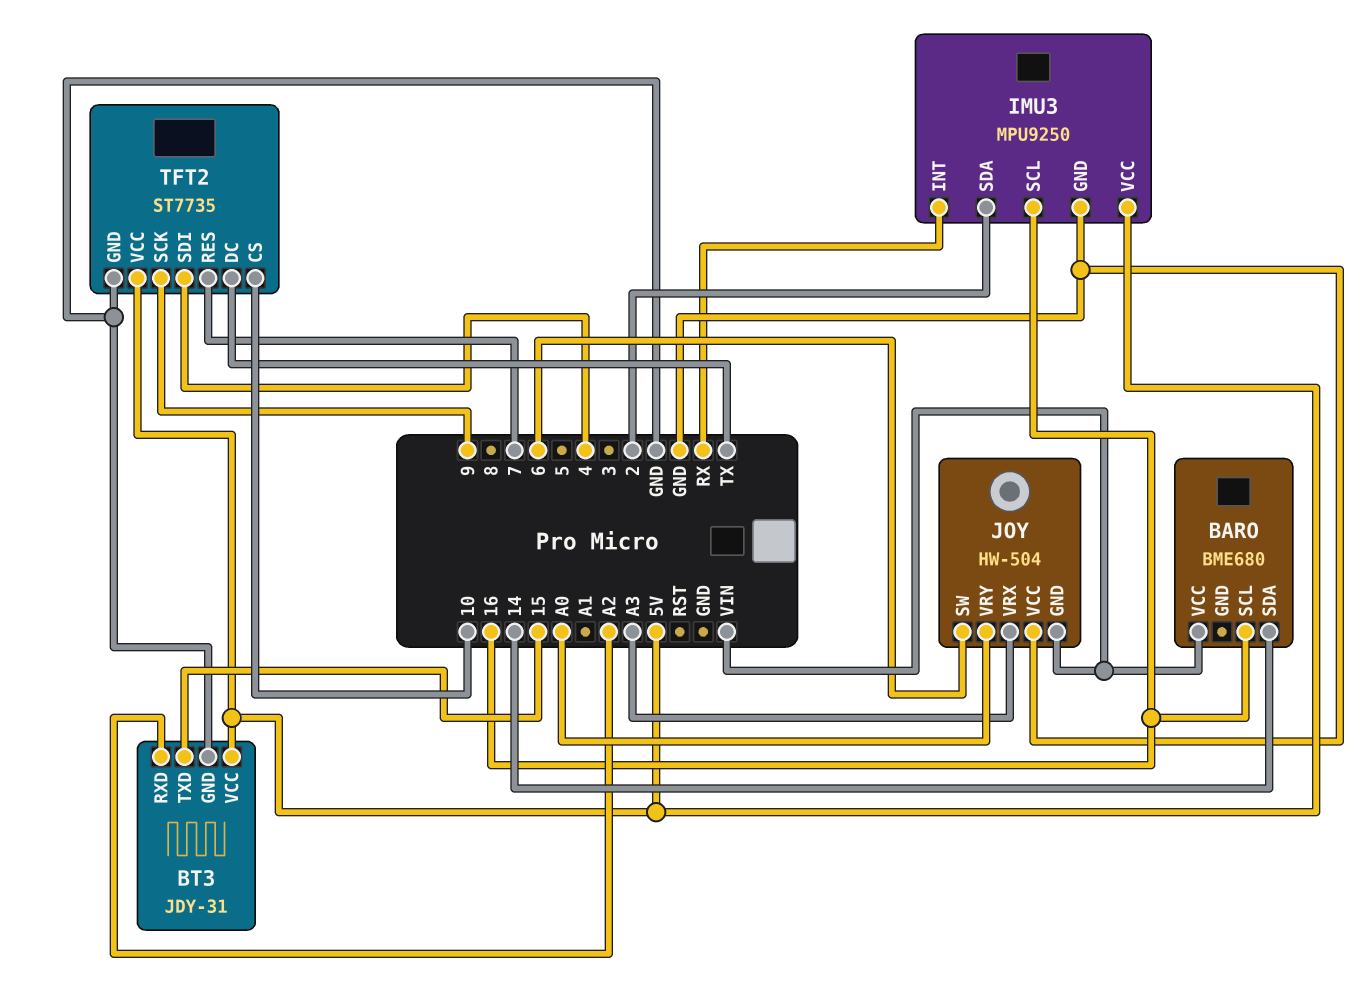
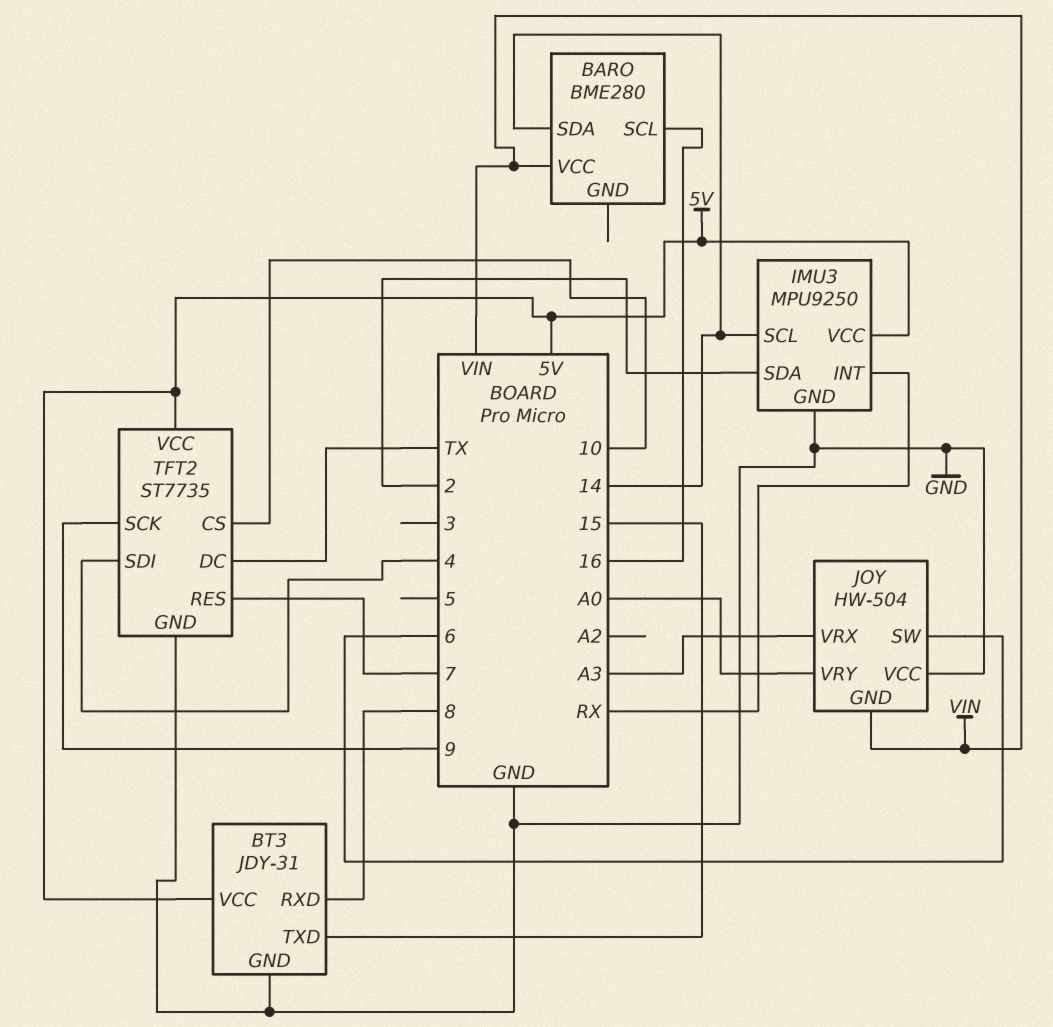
BARO: BME680 -> BME280
BT3 pin RXD: A2 -> 8
IMU3 pin SCL: 16 -> 14

